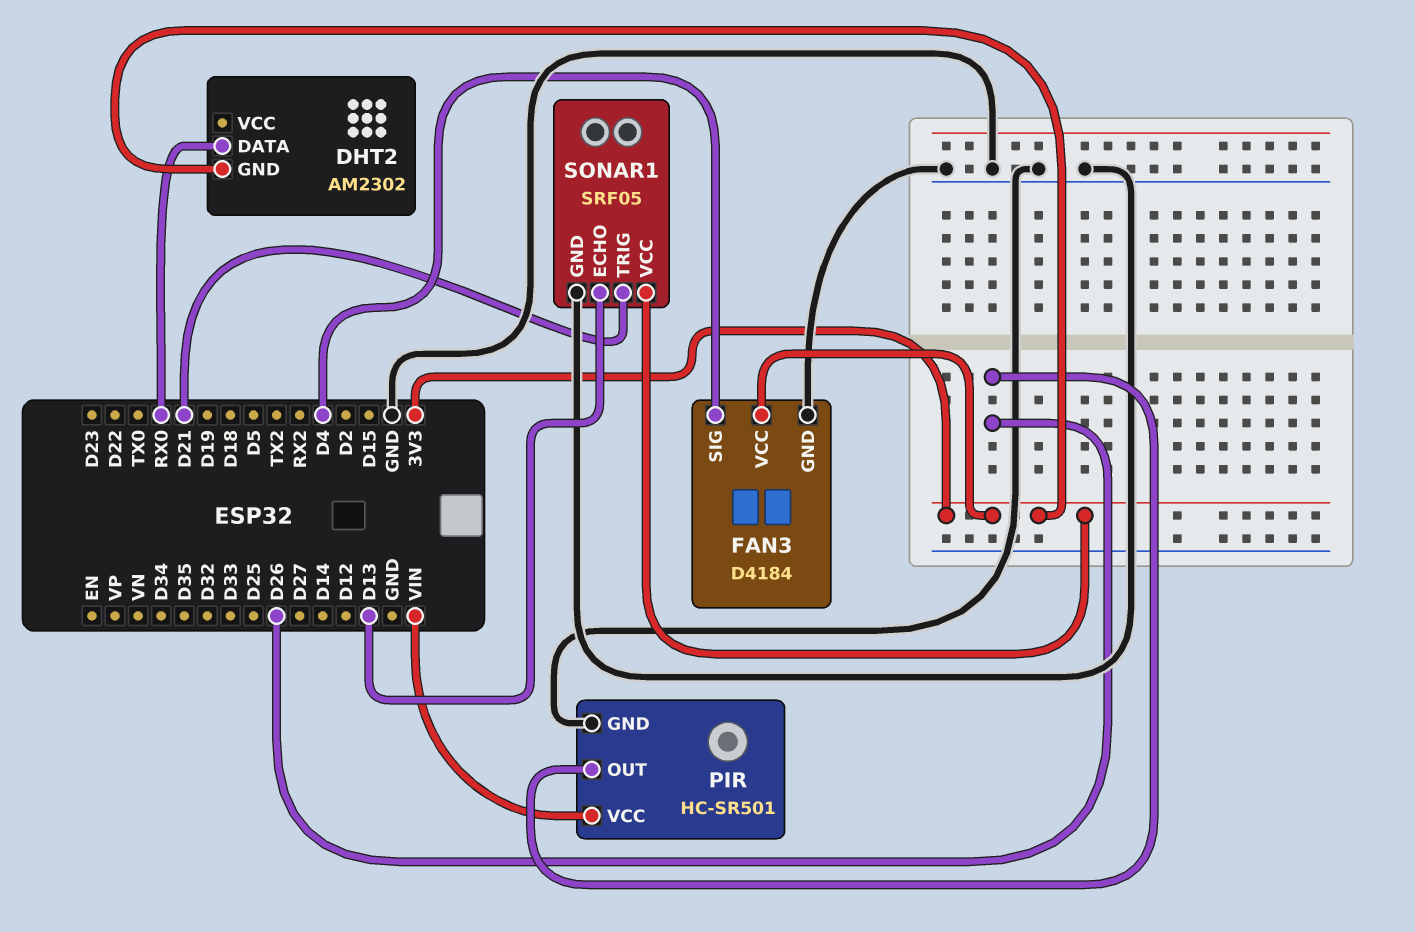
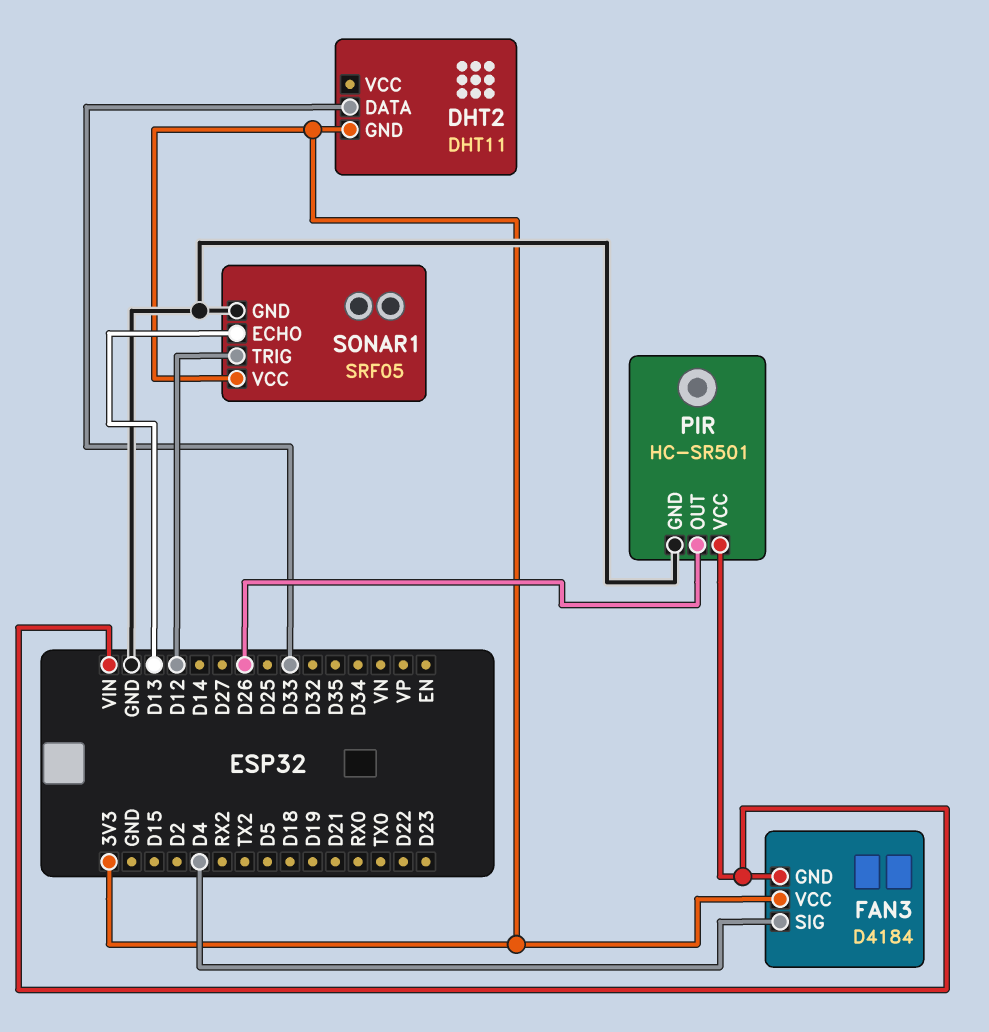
DHT2: AM2302 -> DHT11
DHT2 pin DATA: RX0 -> D33
FAN3 pin GND: GND -> VIN
SONAR1 pin TRIG: D21 -> D12

